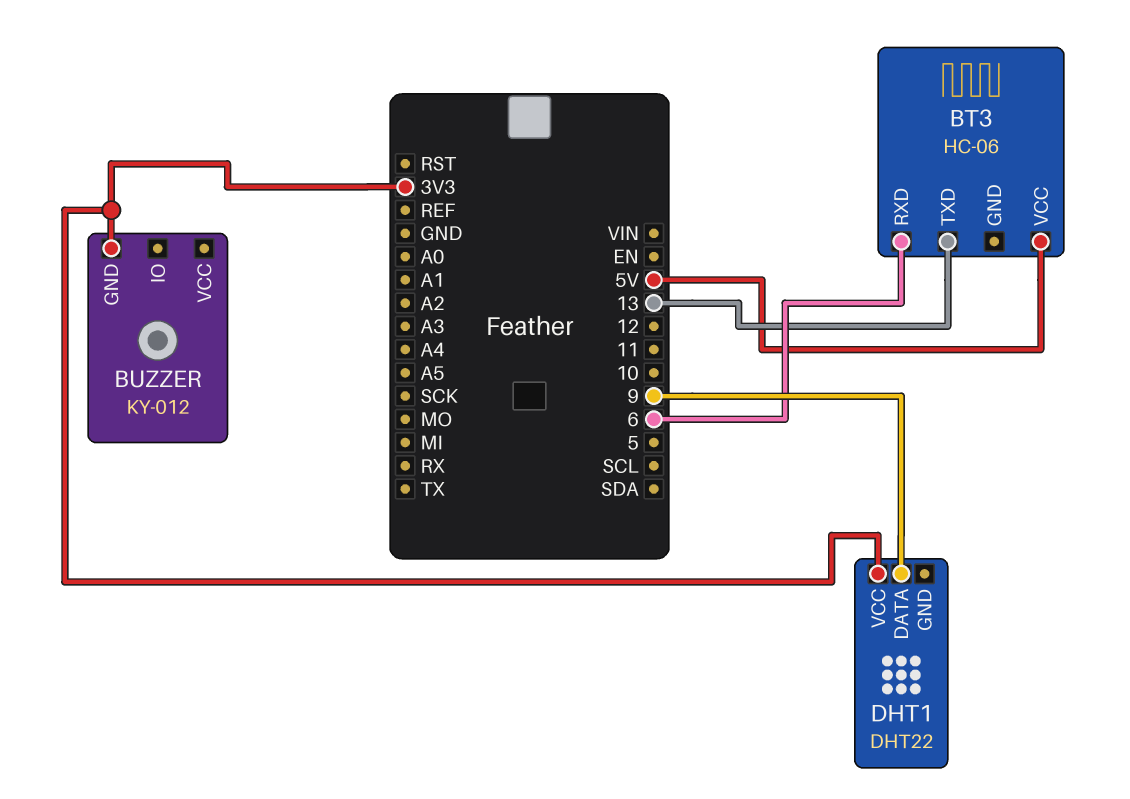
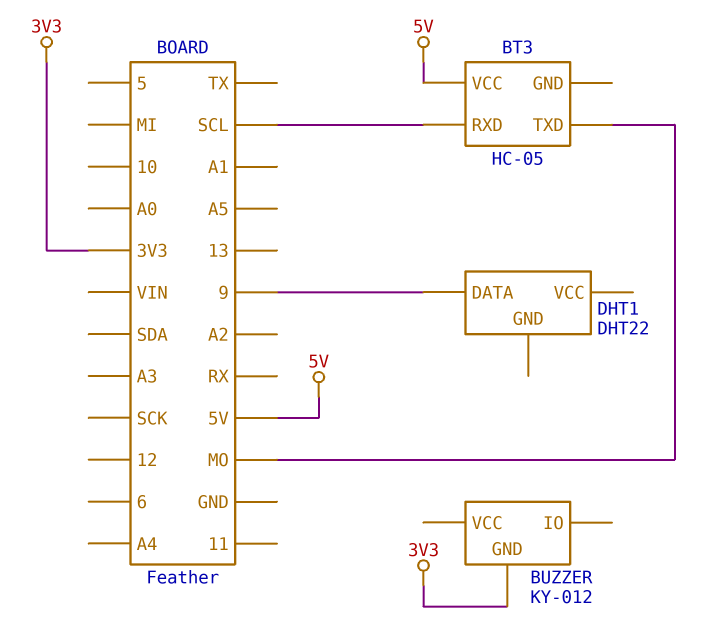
BT3: HC-06 -> HC-05
BT3 pin RXD: 6 -> SCL
BT3 pin TXD: 13 -> MO
DHT1 pin VCC: 3V3 -> none

